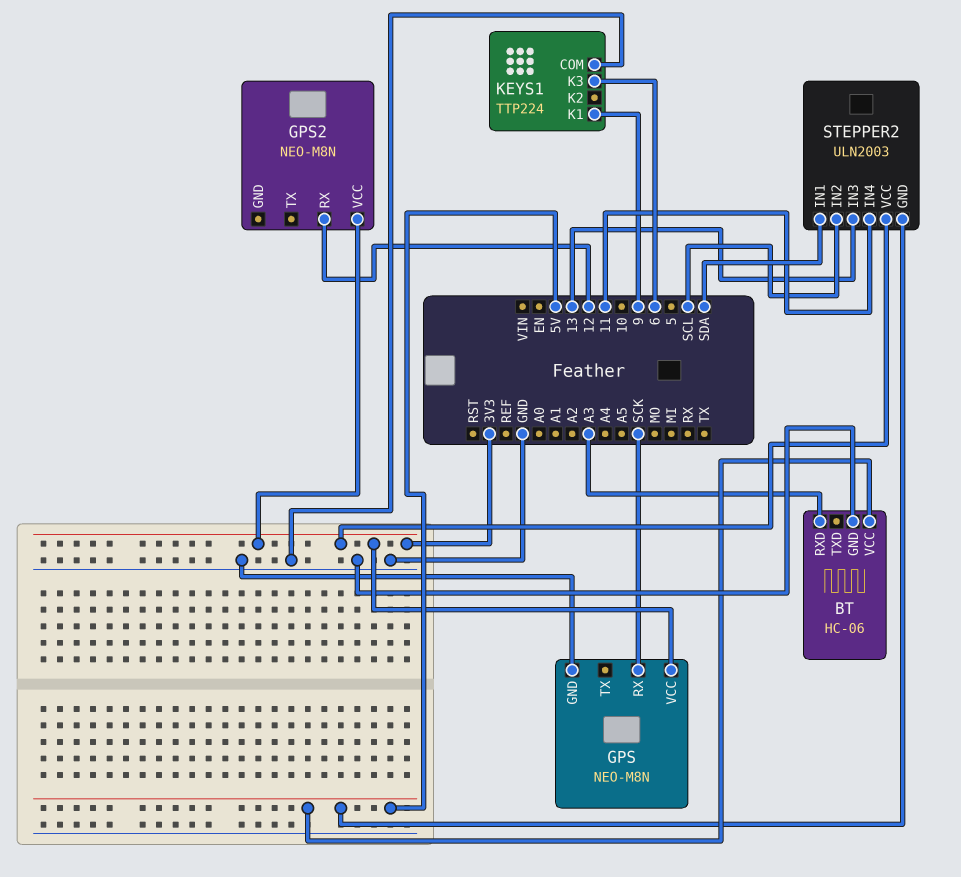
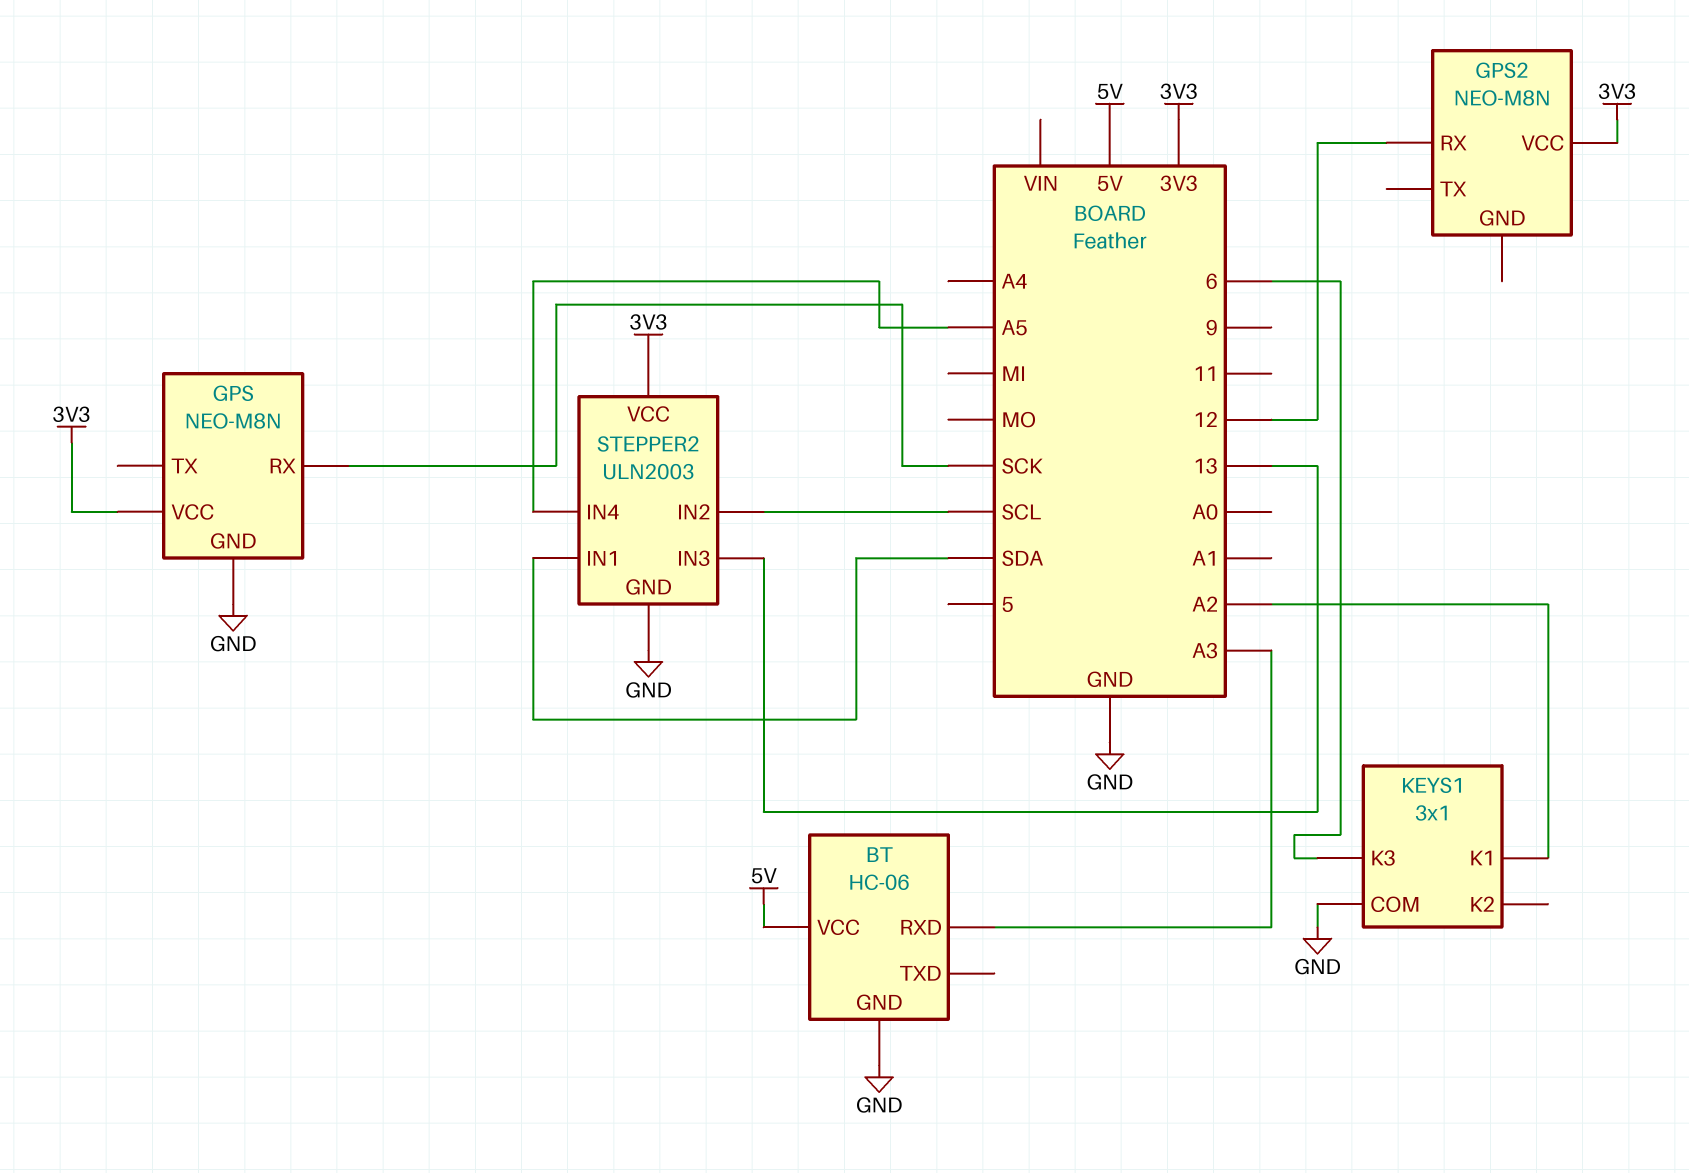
KEYS1: TTP224 -> 3x1
KEYS1 pin K1: 9 -> A2
STEPPER2 pin GND: 5V -> GND
STEPPER2 pin IN4: 11 -> A5

